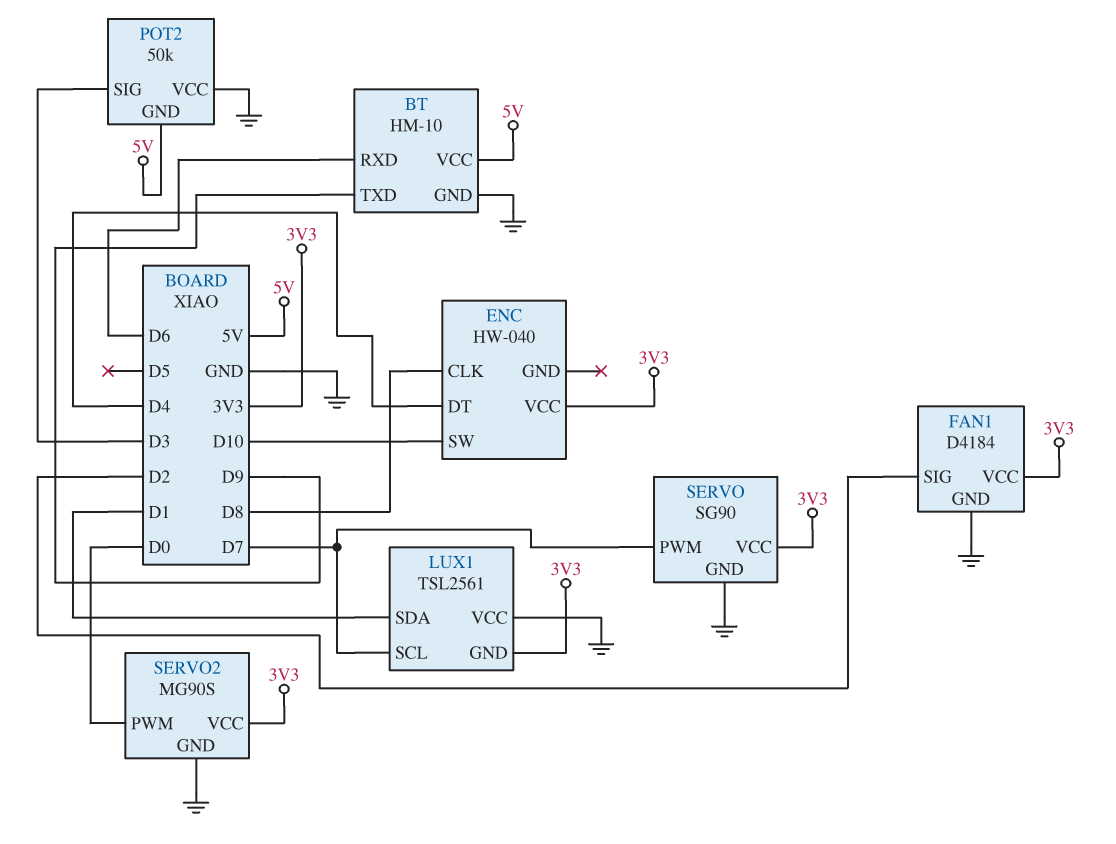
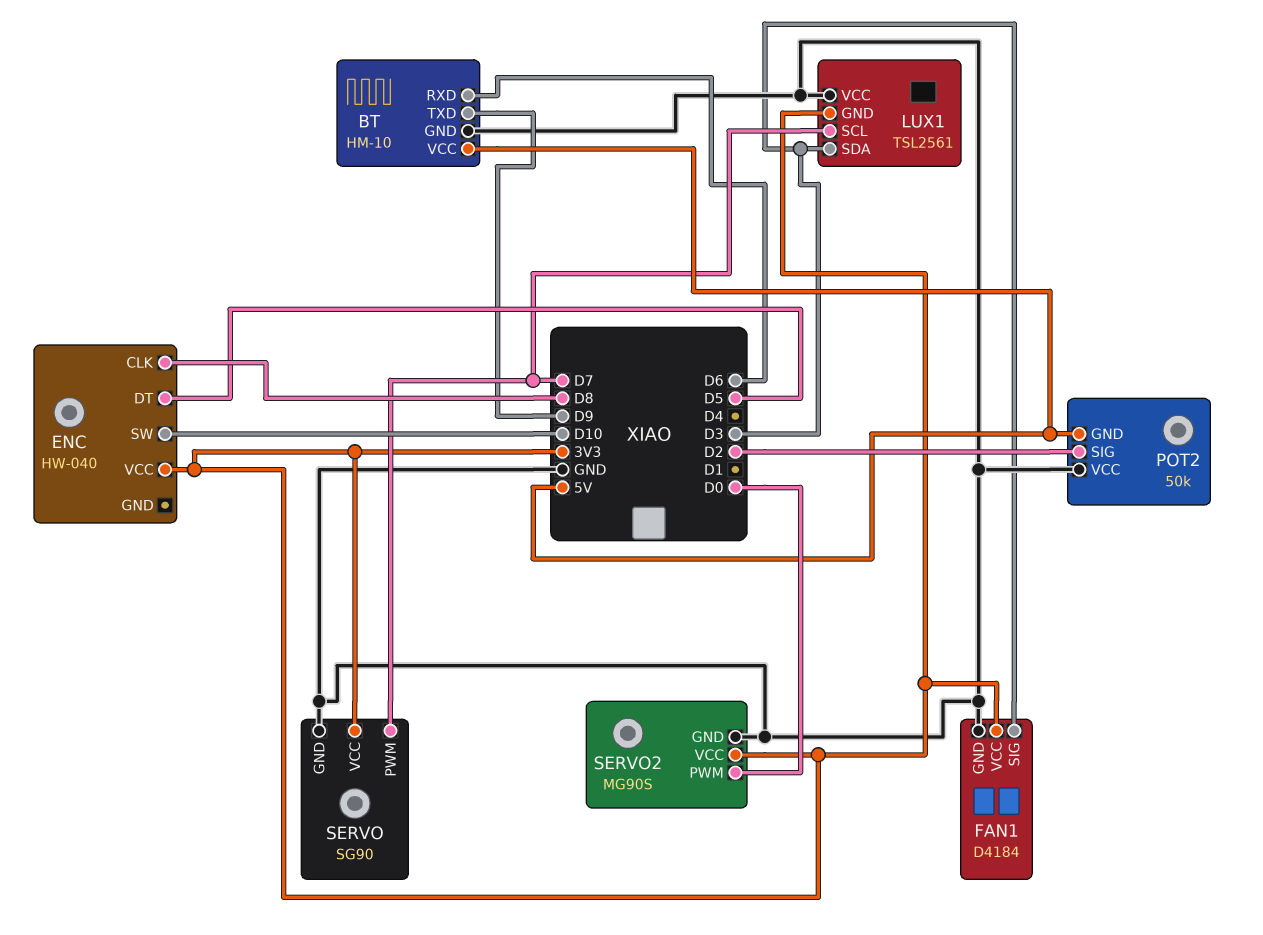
ENC pin DT: D4 -> D5
FAN1 pin SIG: D2 -> D3
LUX1 pin SDA: D1 -> D3
POT2 pin SIG: D3 -> D2

